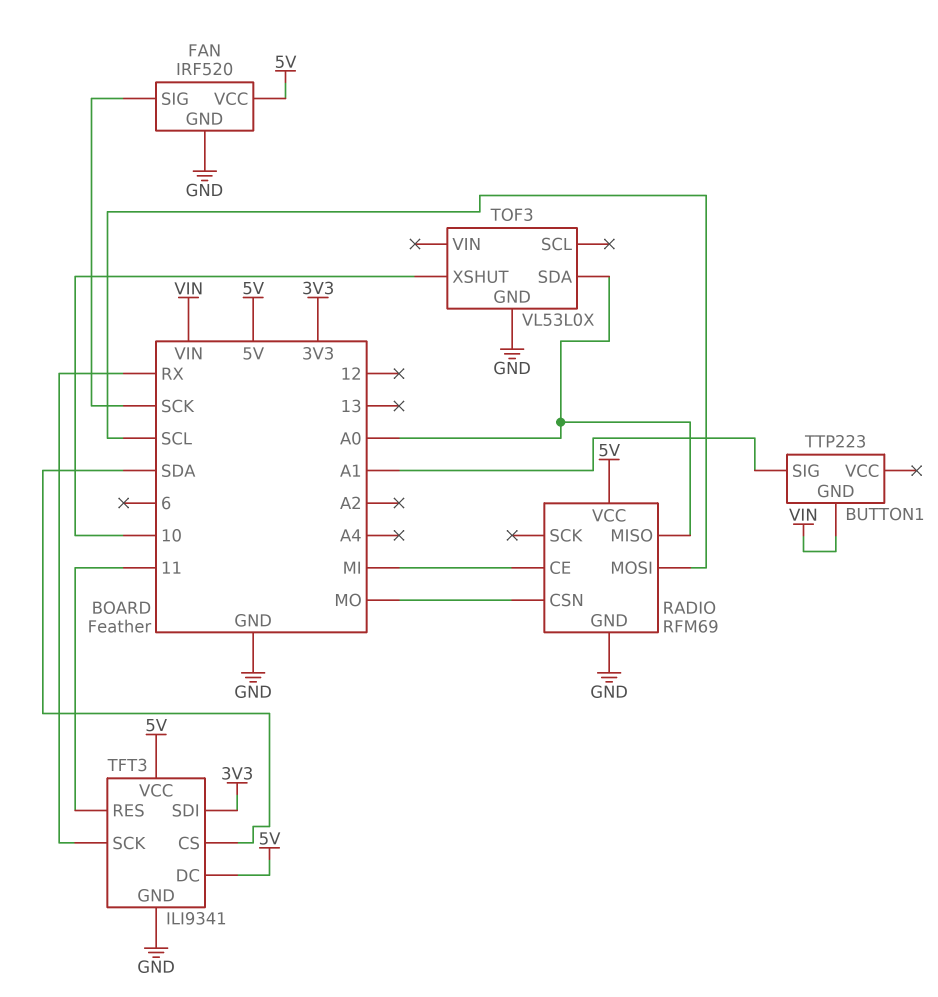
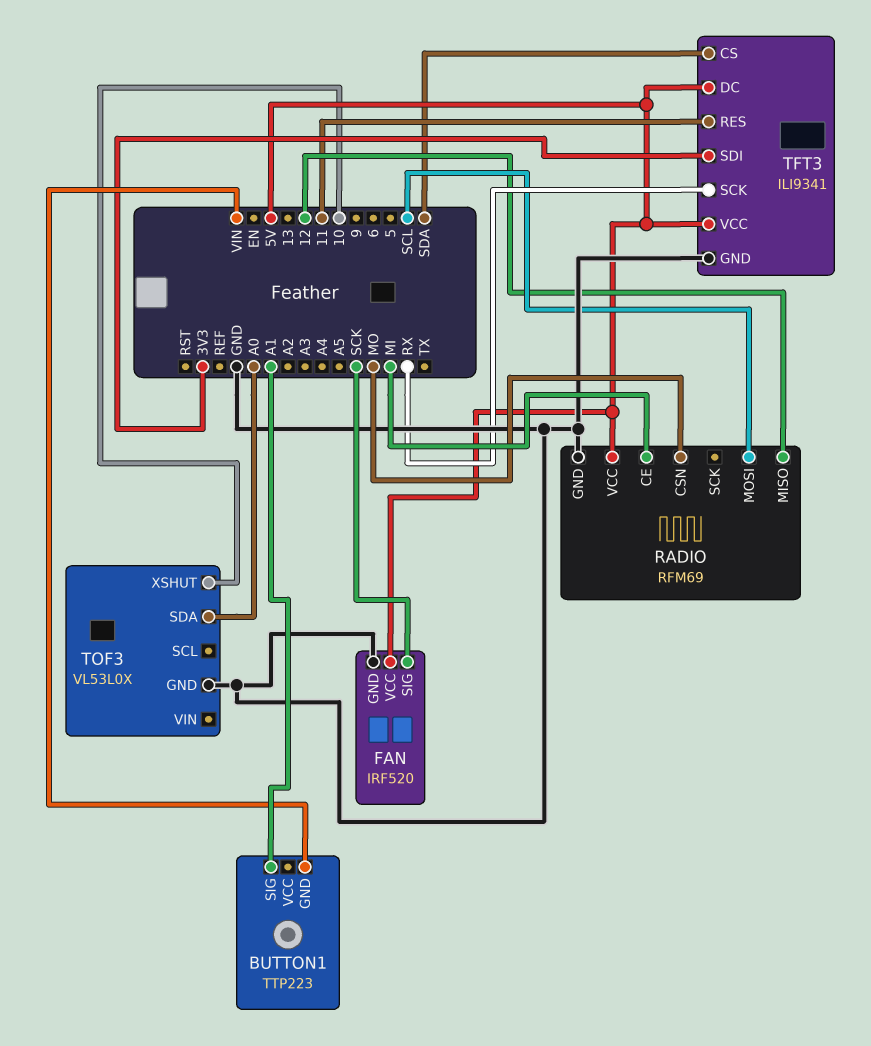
RADIO pin MISO: A0 -> 12

